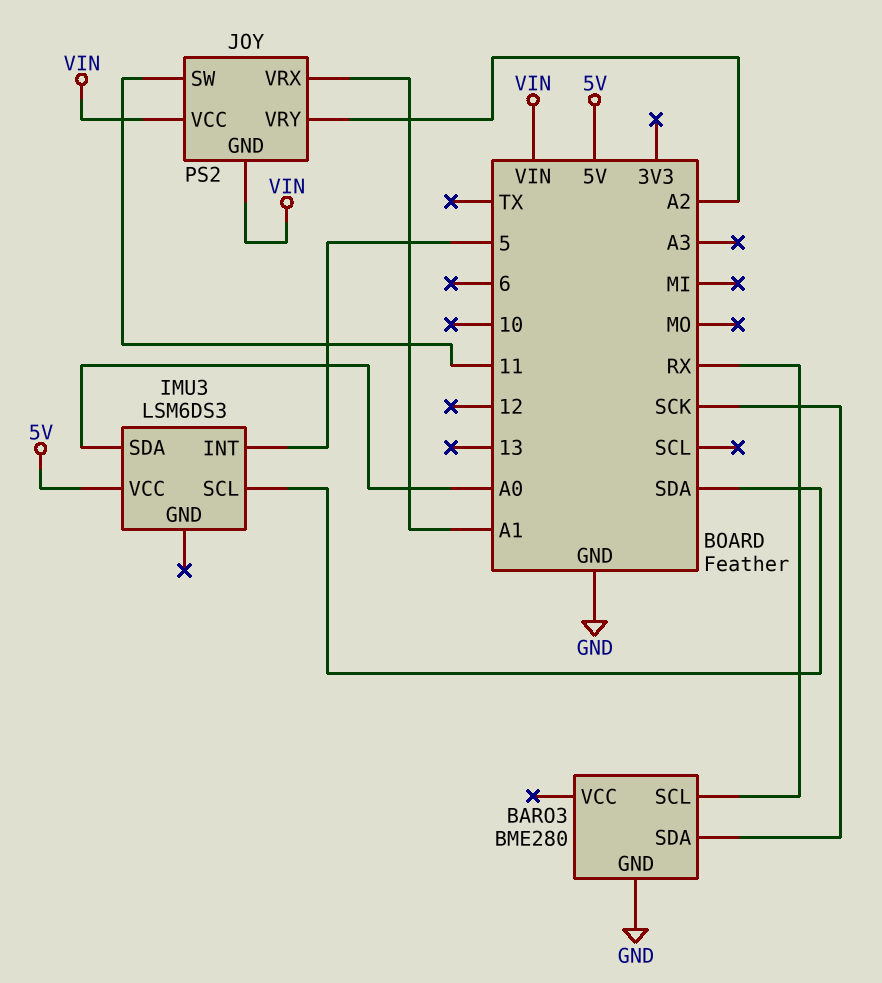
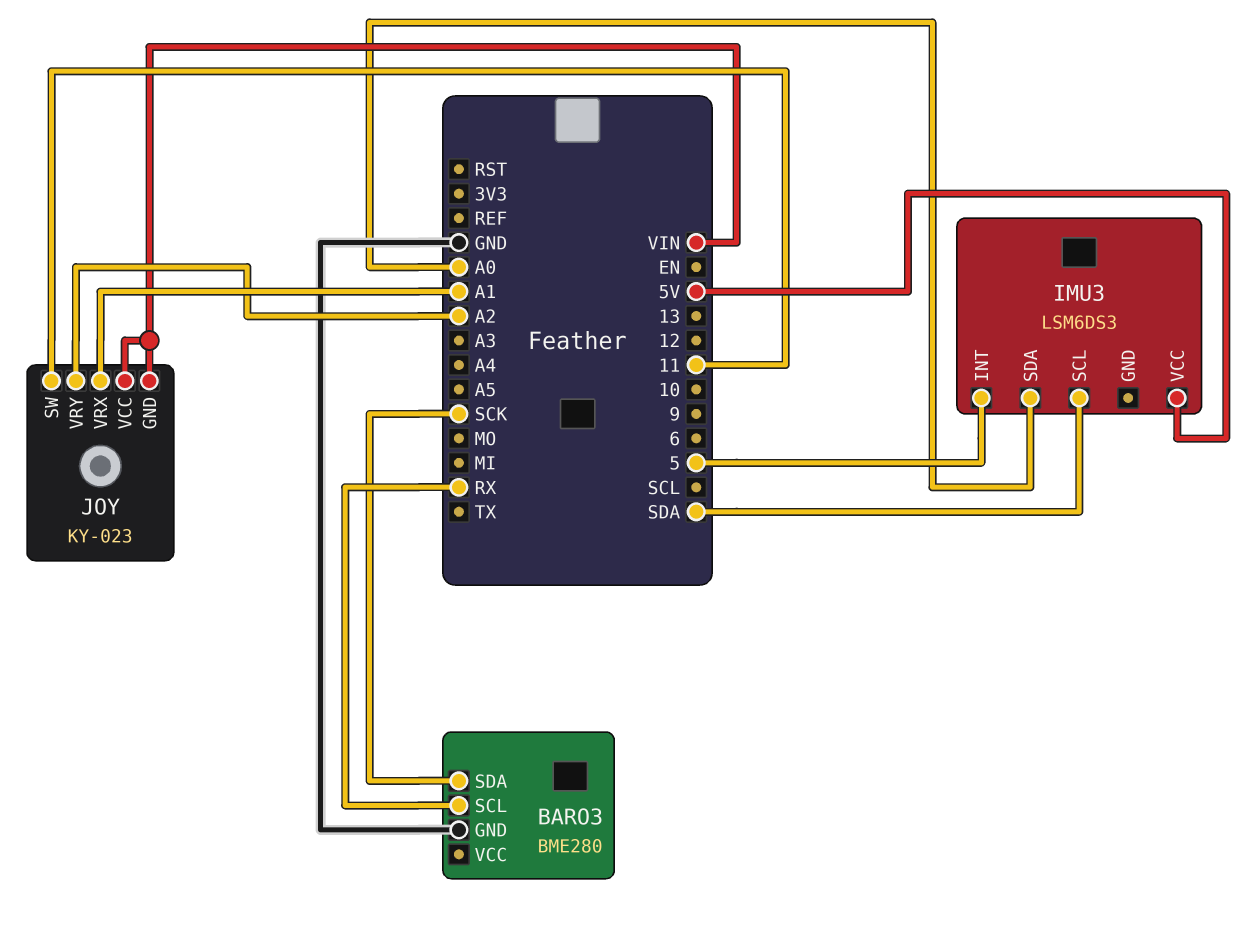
JOY: PS2 -> KY-023

